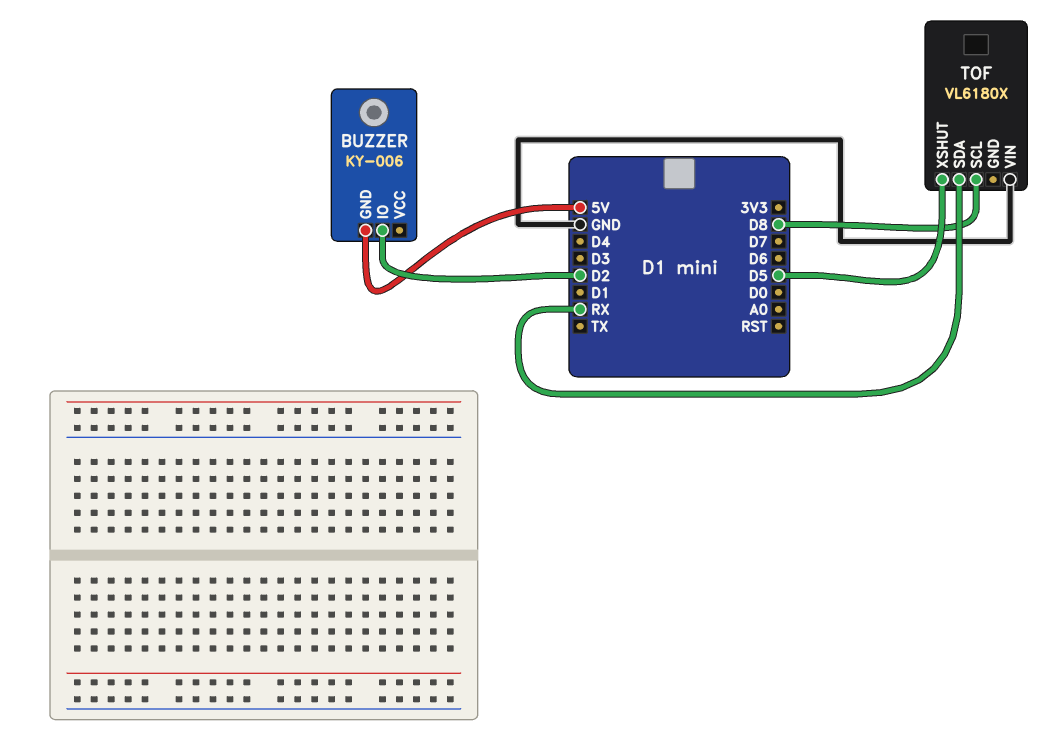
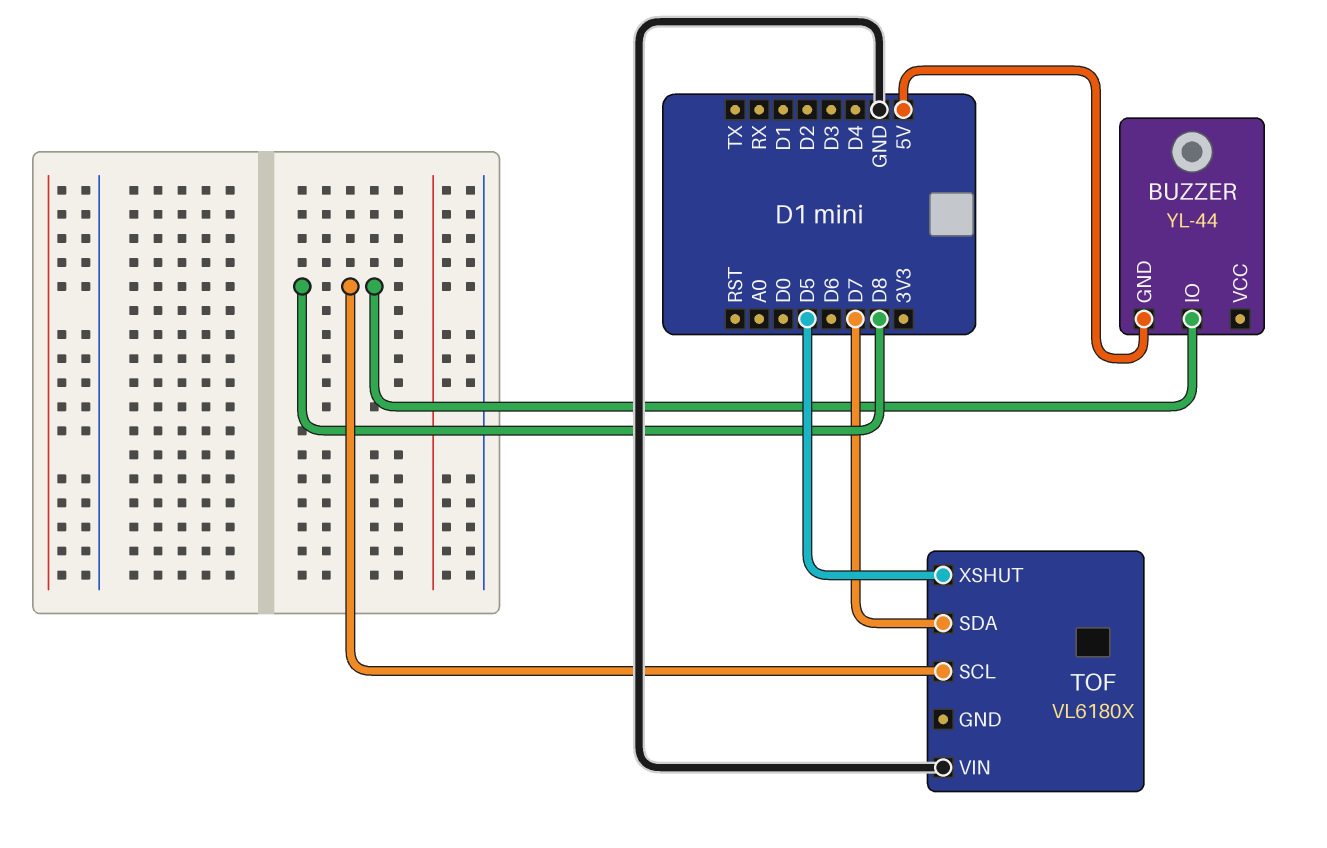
BUZZER: KY-006 -> YL-44
BUZZER pin IO: D2 -> D8
TOF pin SDA: RX -> D7

